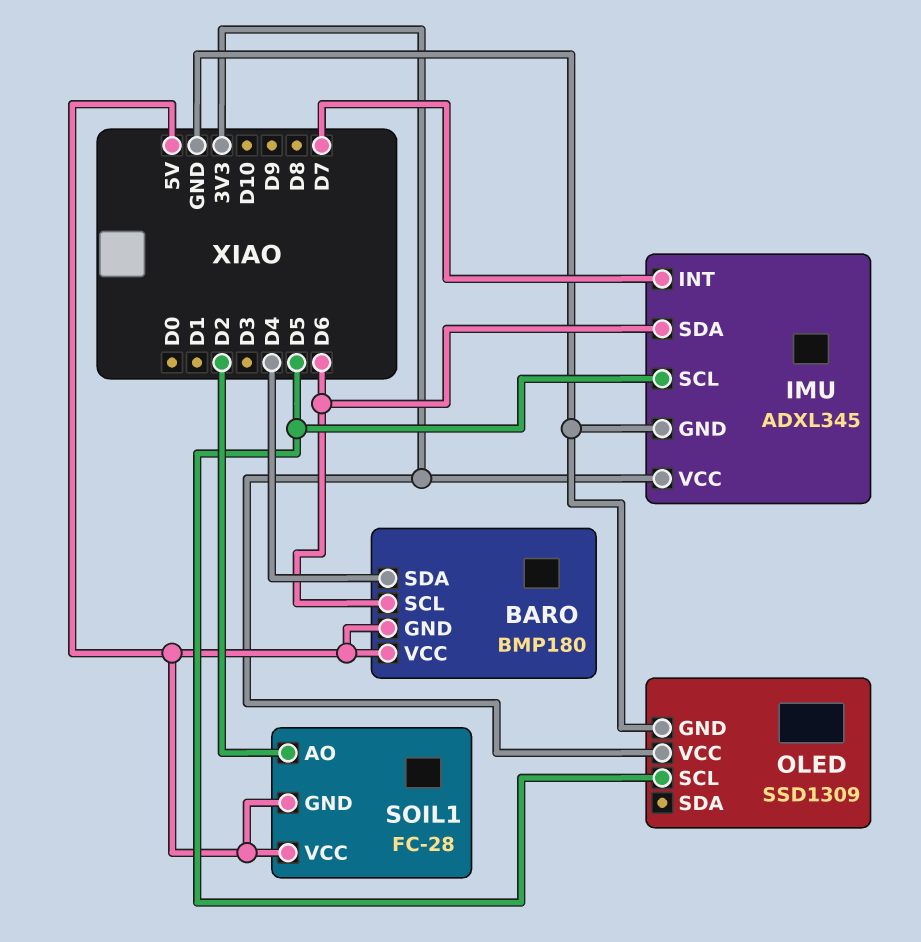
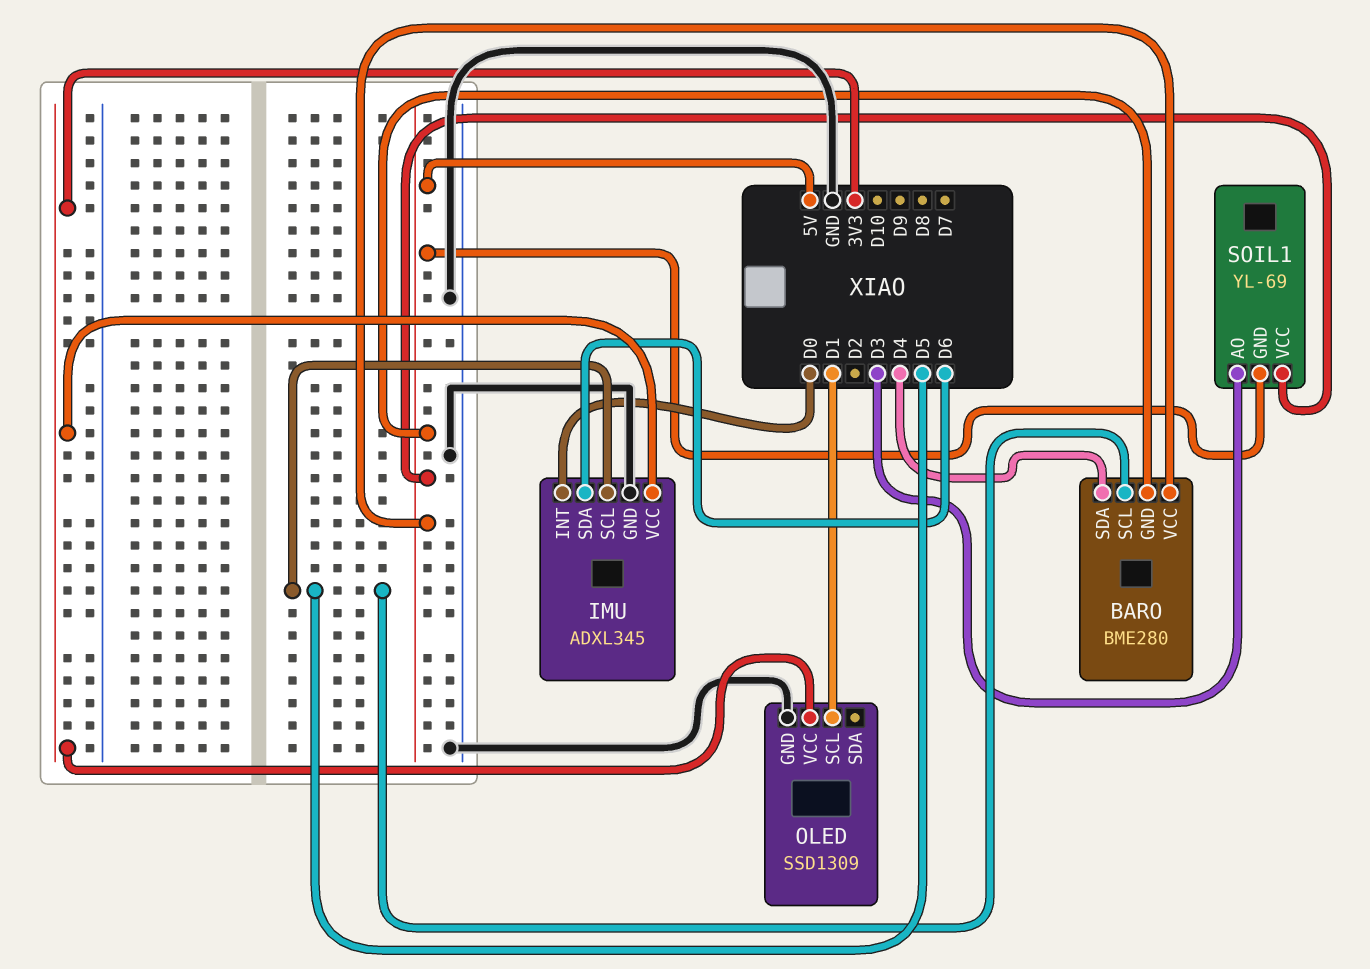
BARO: BMP180 -> BME280
BARO pin SCL: D6 -> D5
IMU pin INT: D7 -> D0
OLED pin SCL: D5 -> D1
SOIL1: FC-28 -> YL-69
SOIL1 pin AO: D2 -> D3

